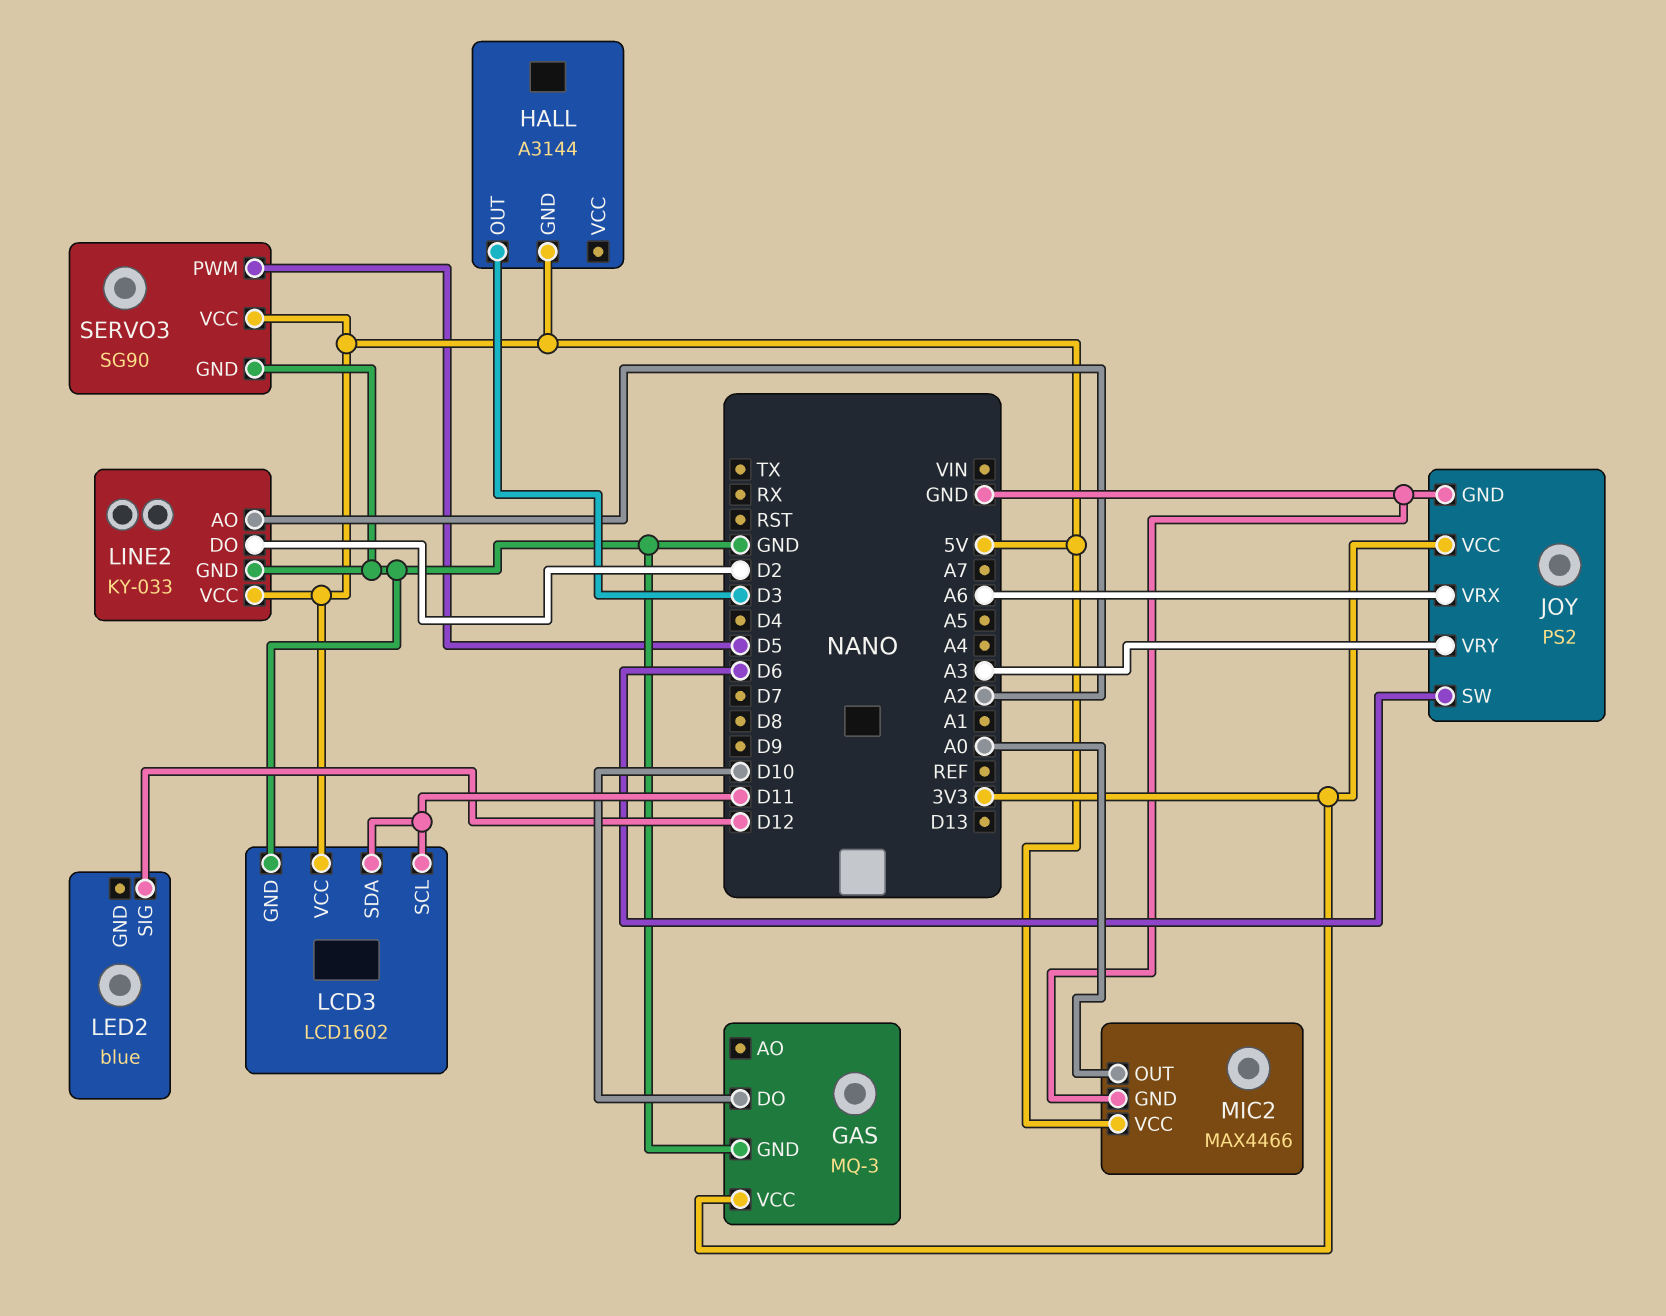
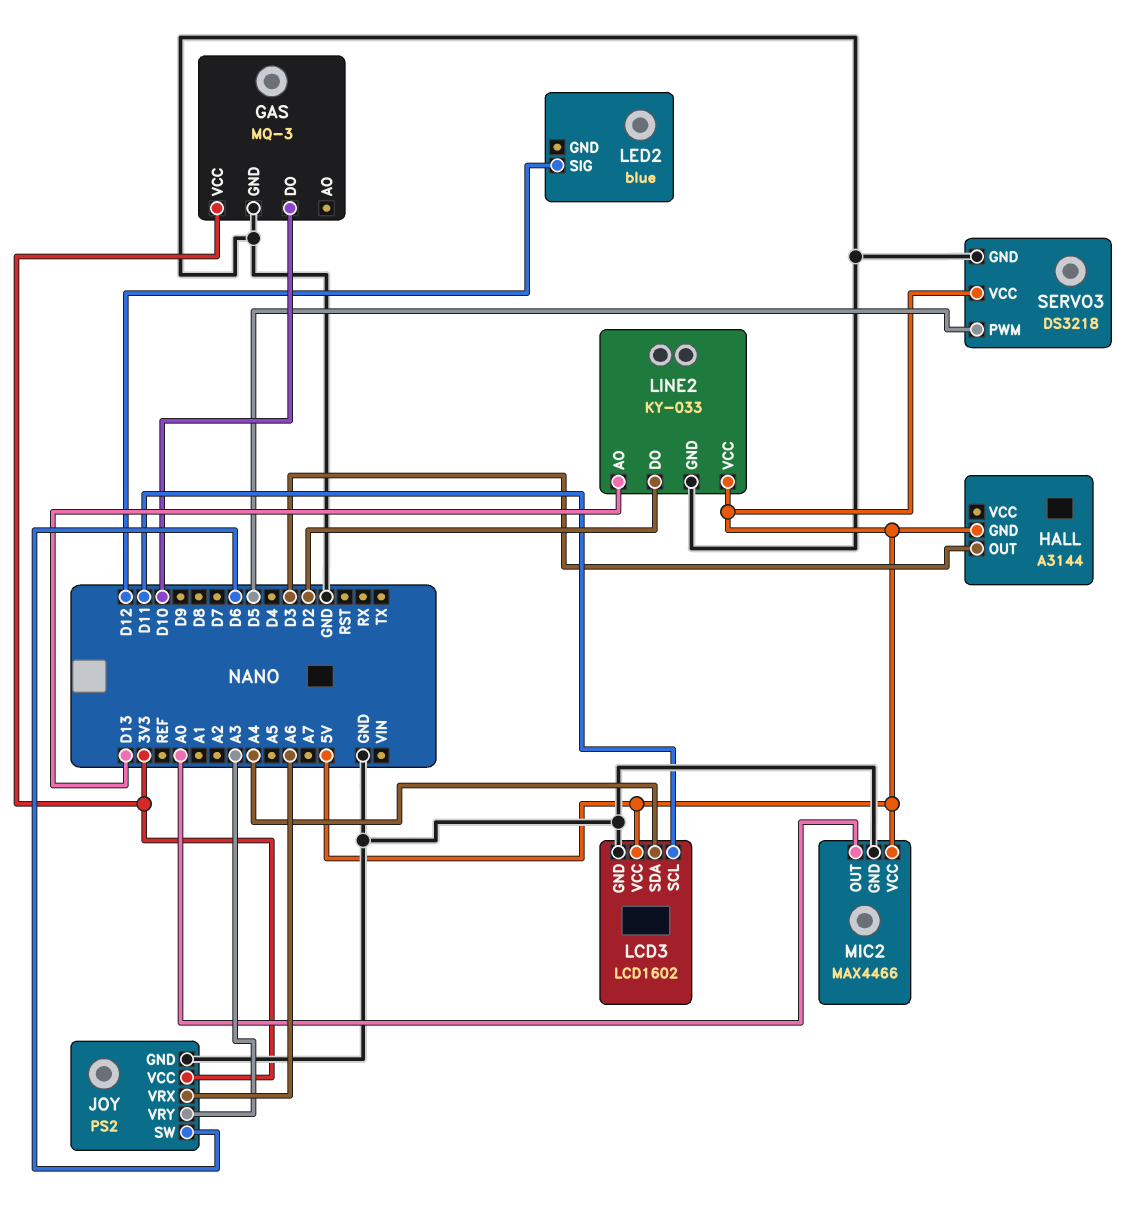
LCD3 pin SDA: D11 -> A4
LINE2 pin AO: A2 -> D13
SERVO3: SG90 -> DS3218

